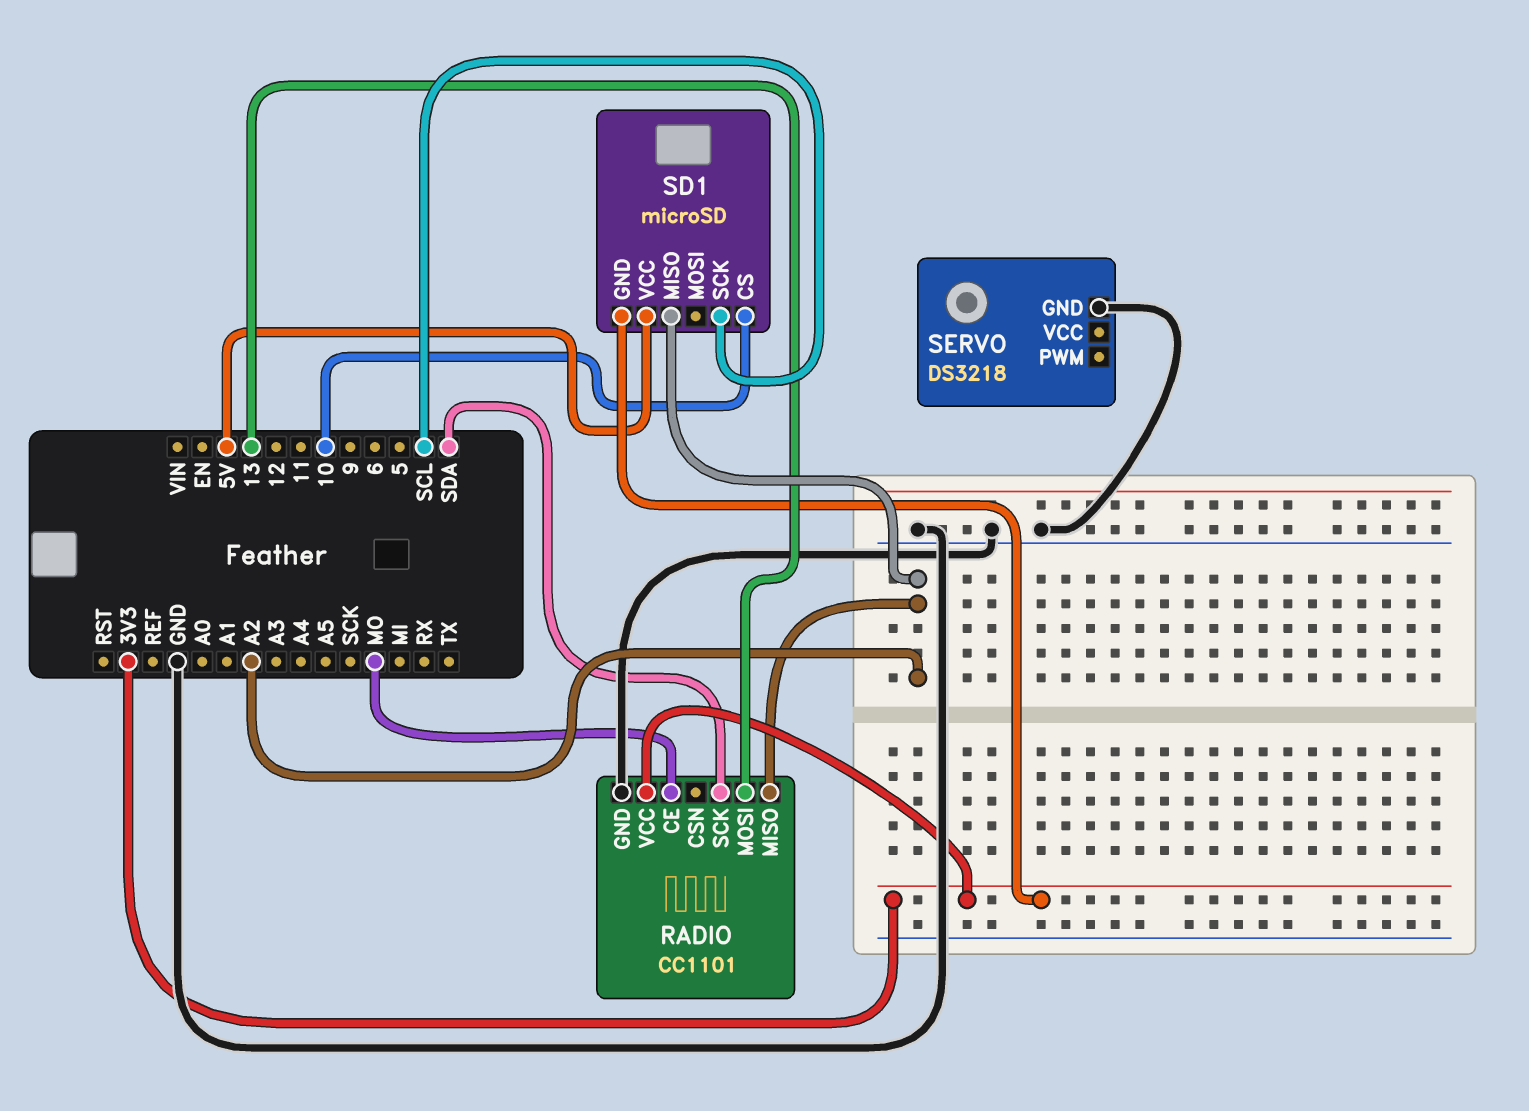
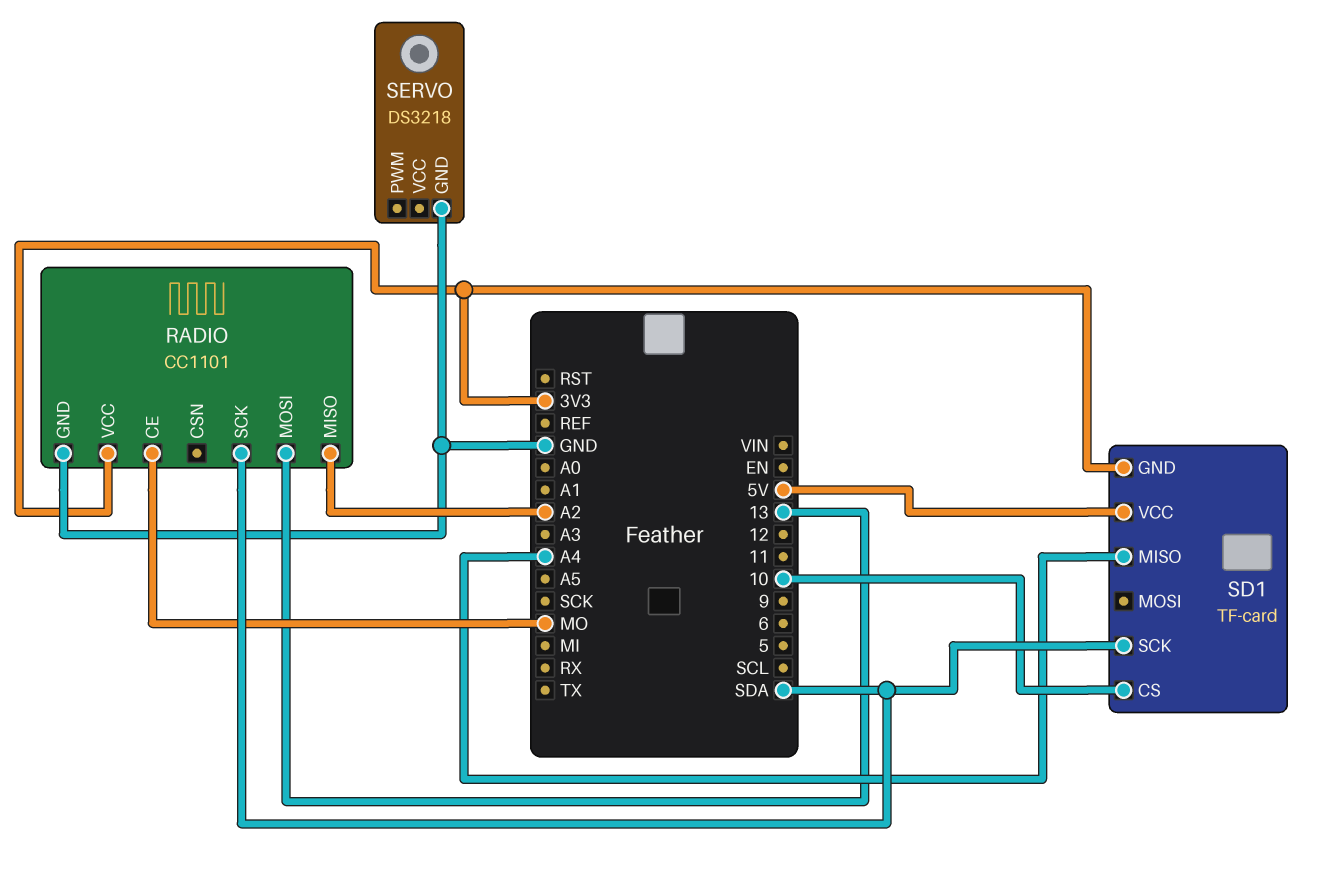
SD1: microSD -> TF-card
SD1 pin MISO: A2 -> A4
SD1 pin SCK: SCL -> SDA

